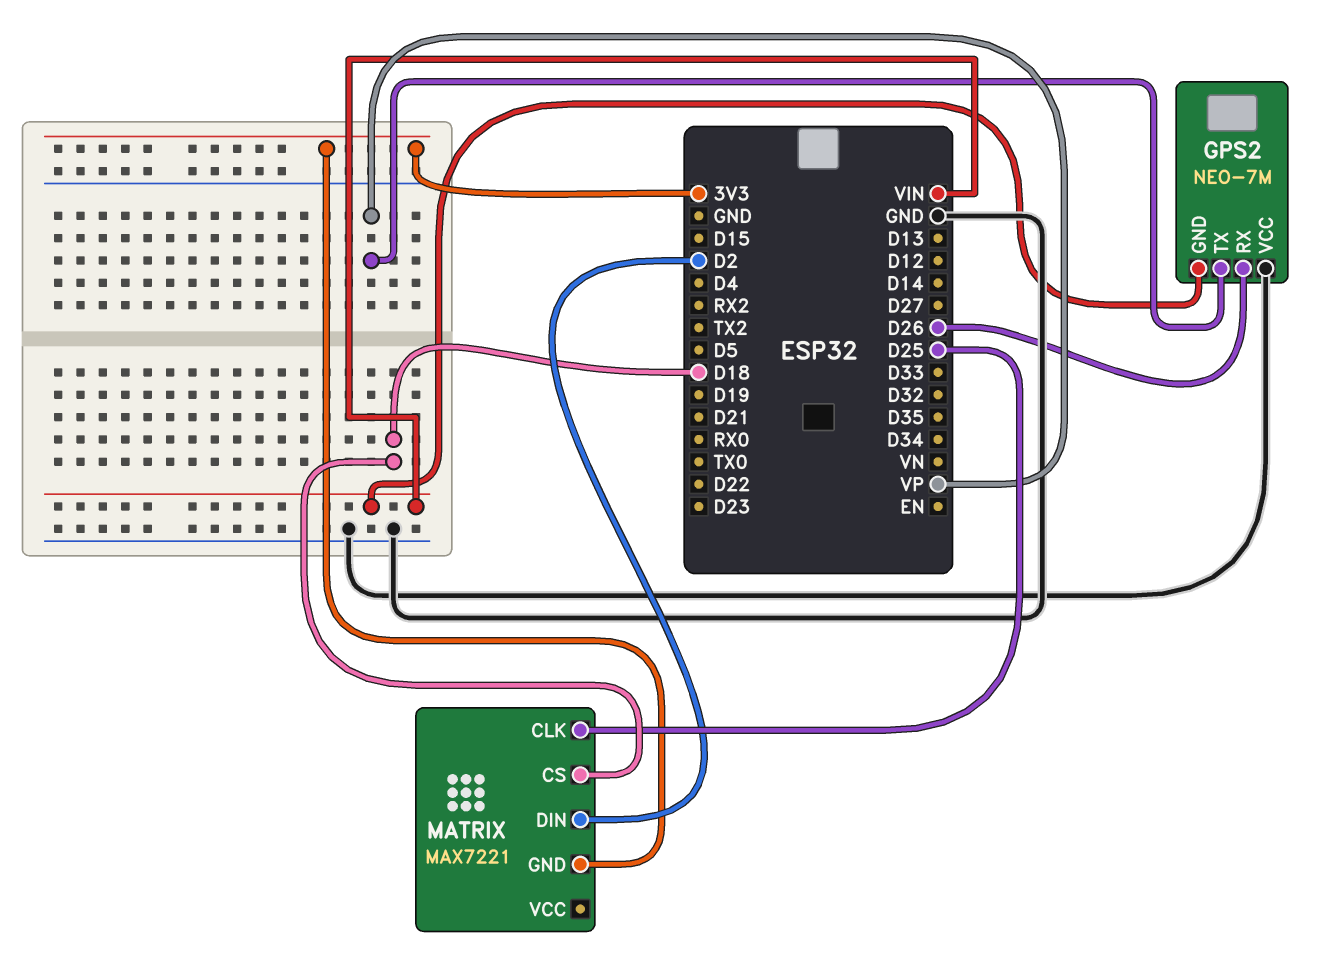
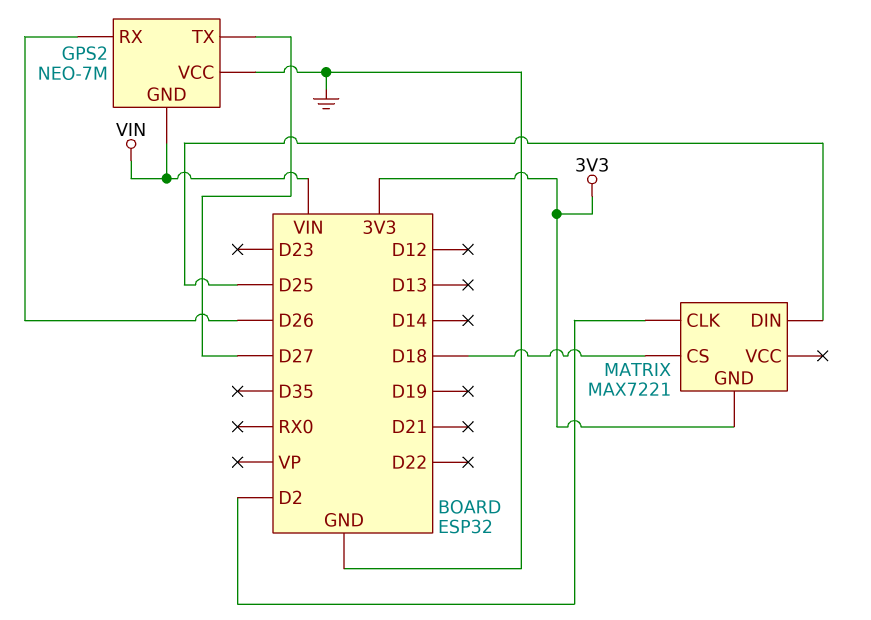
GPS2 pin TX: VP -> D27
MATRIX pin CLK: D25 -> D2
MATRIX pin DIN: D2 -> D25

